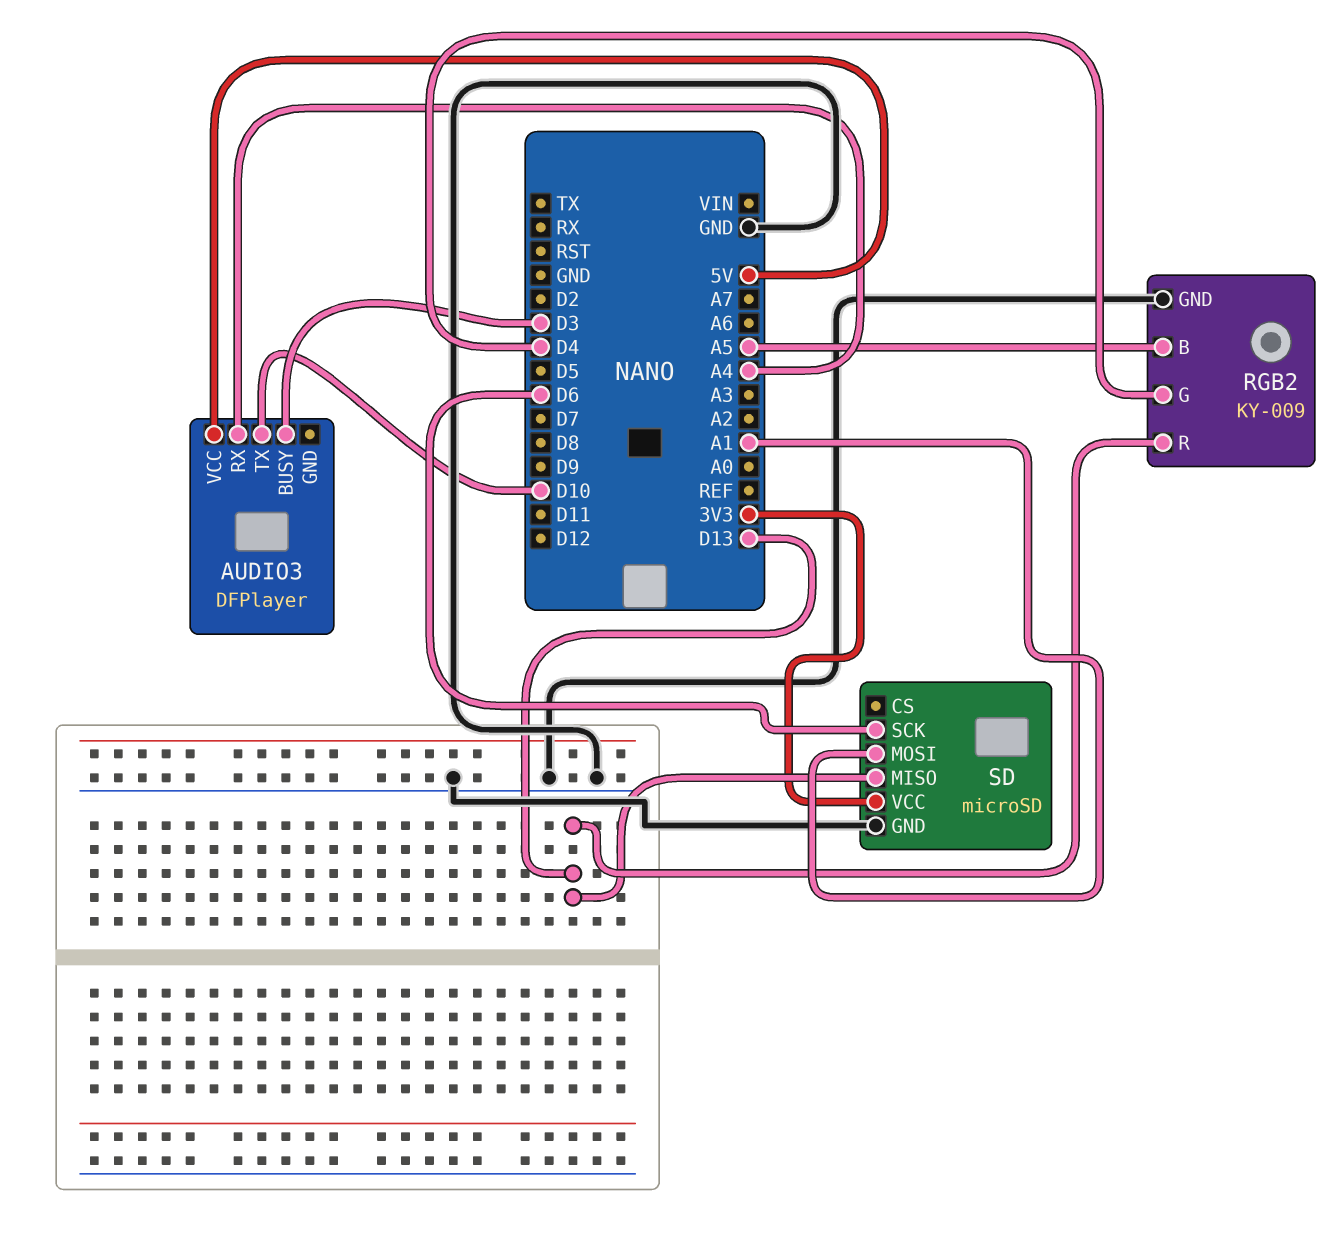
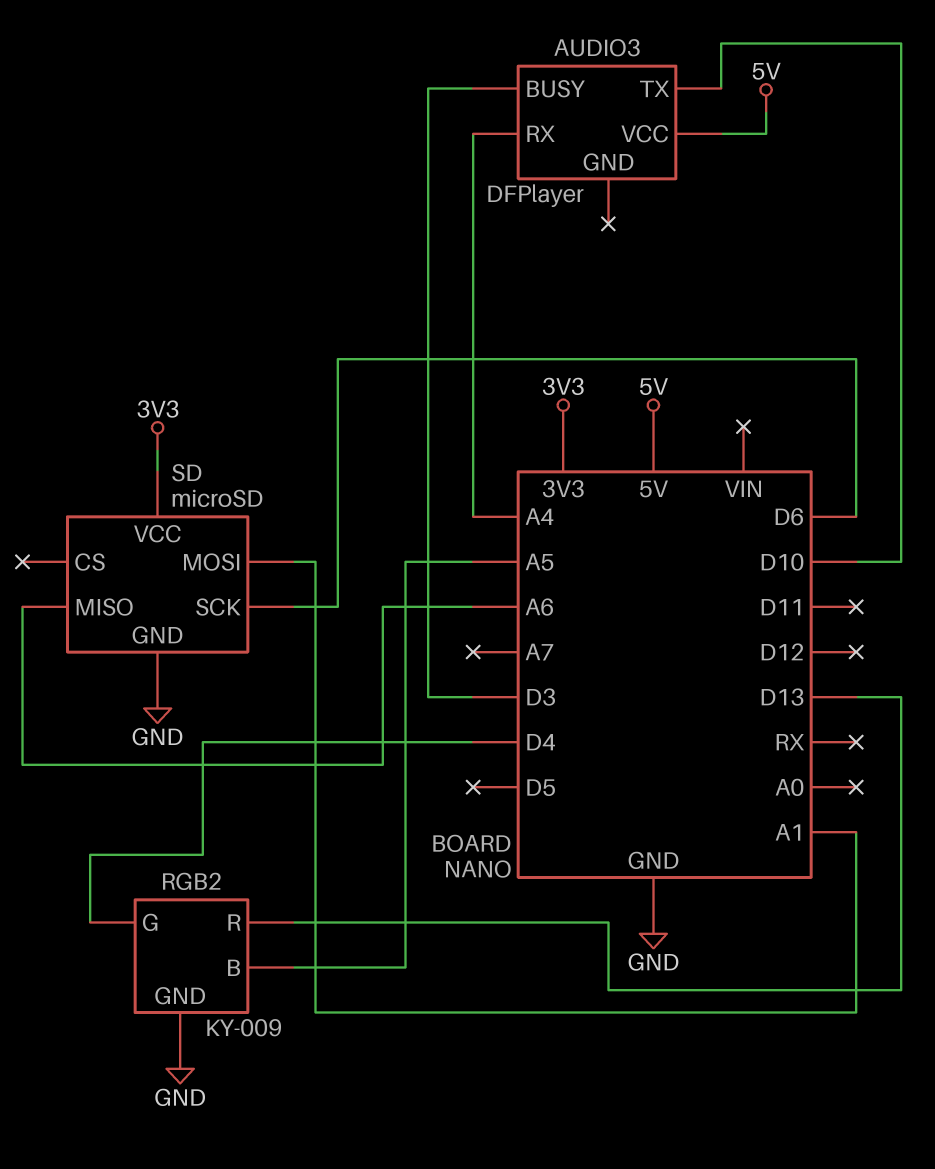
SD pin MISO: D13 -> A6

